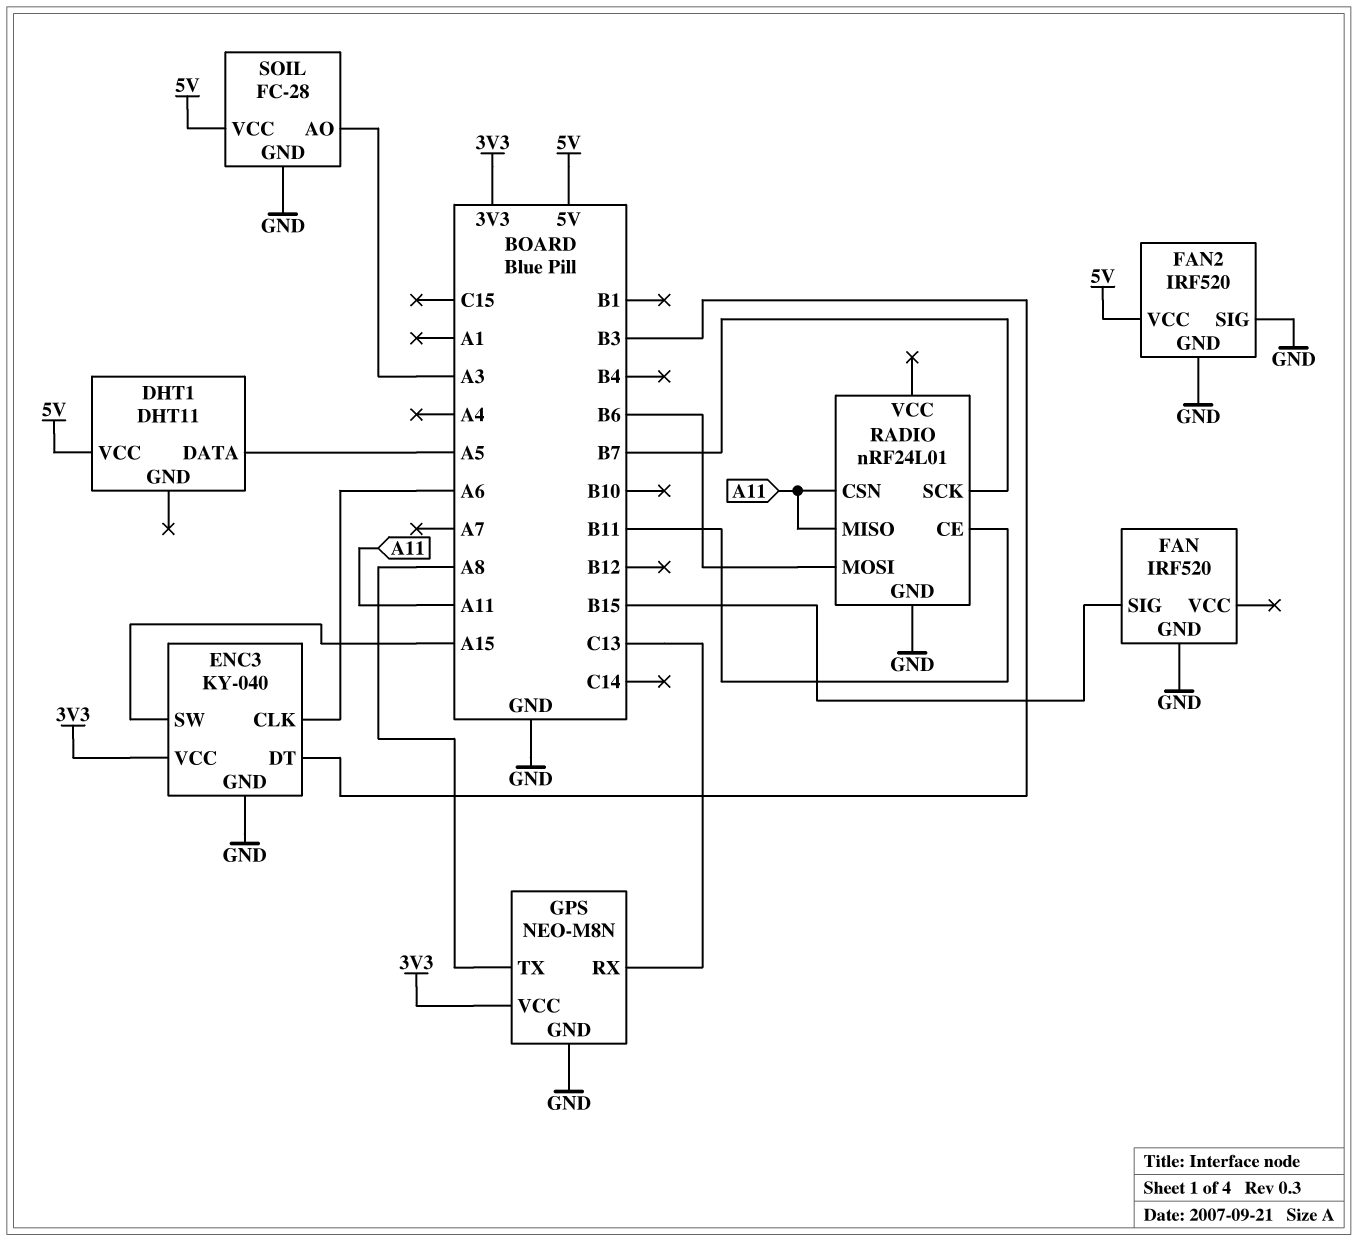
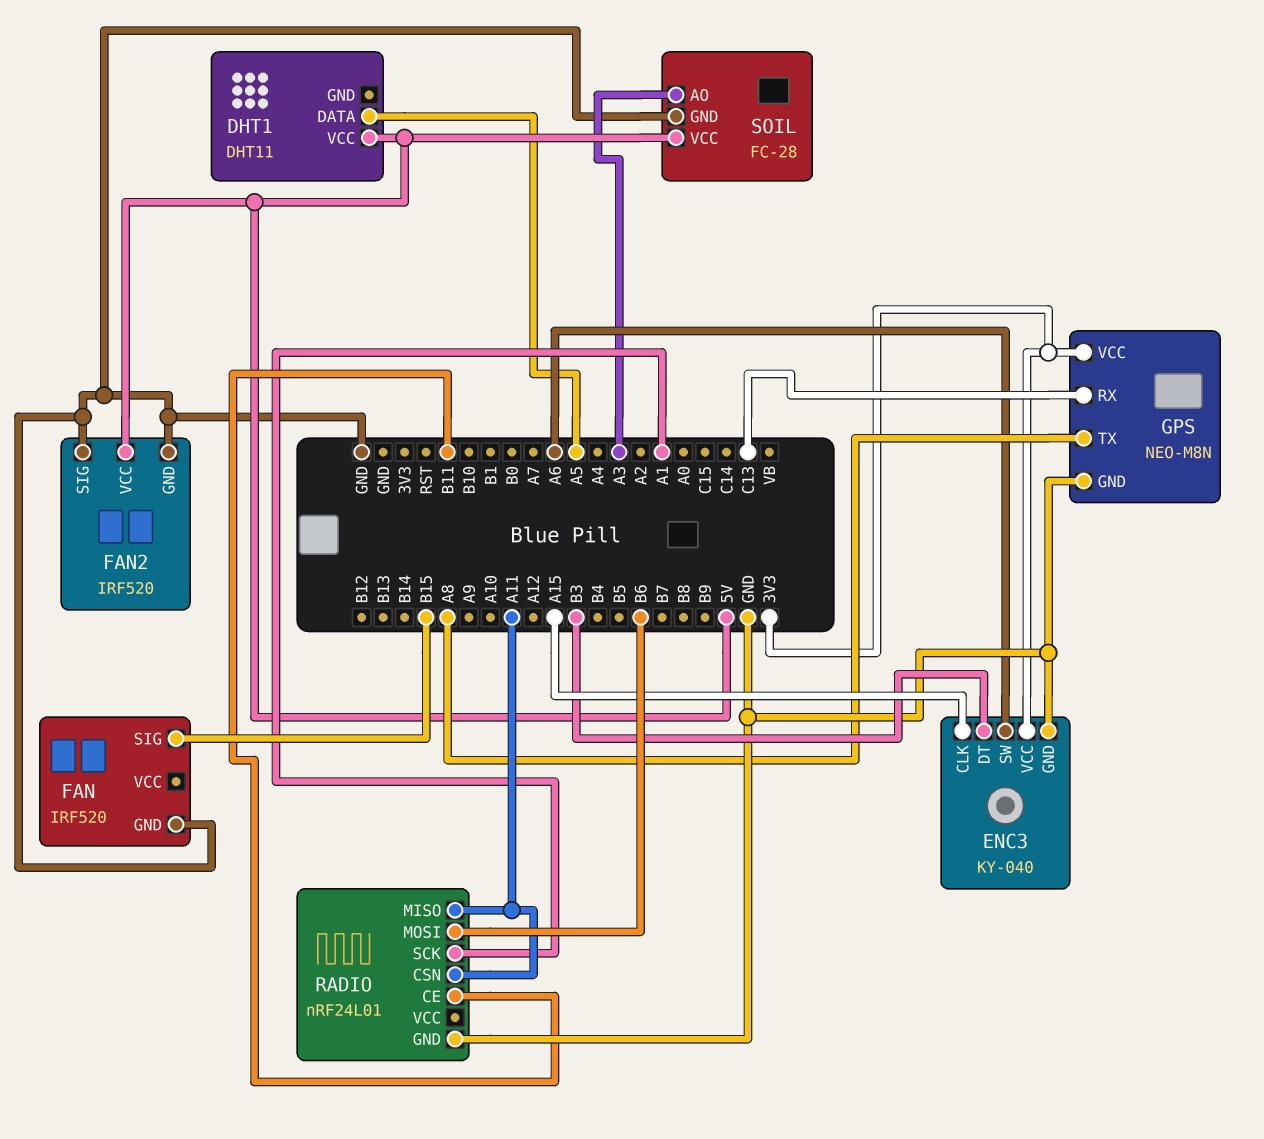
ENC3 pin CLK: A6 -> A15
ENC3 pin SW: A15 -> A6
RADIO pin SCK: B7 -> A1

